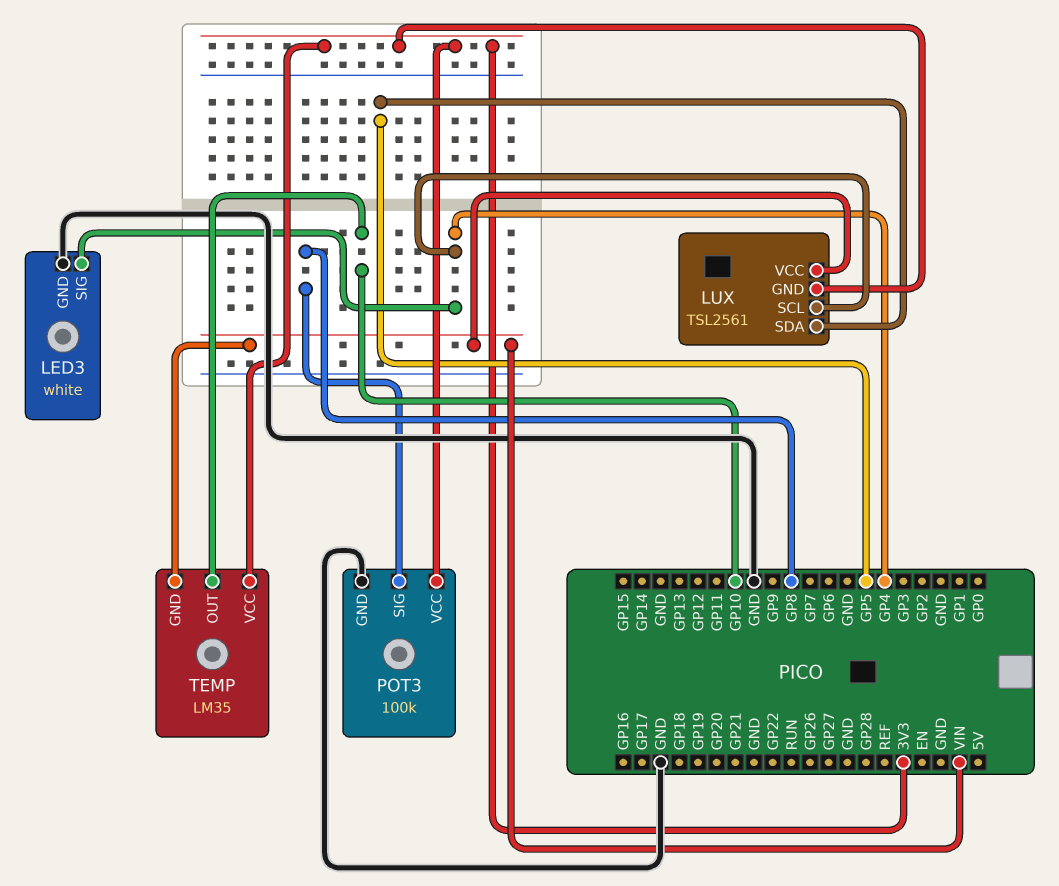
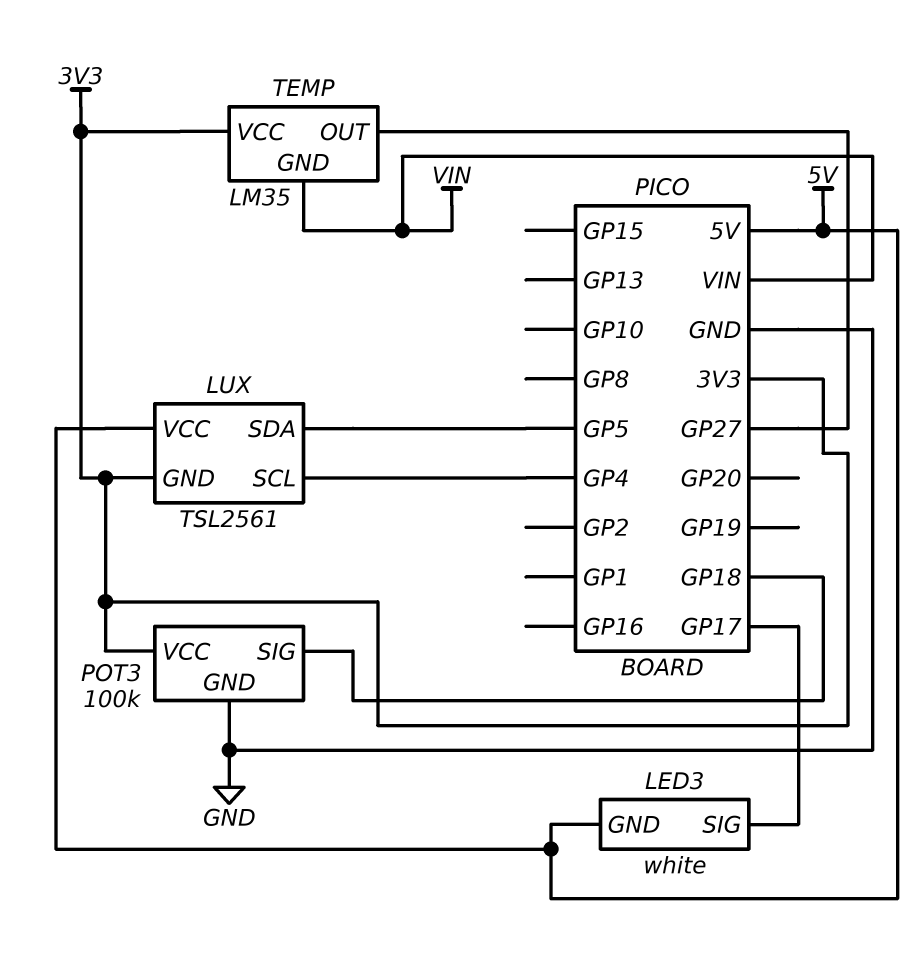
LED3 pin GND: GND -> 5V
LED3 pin SIG: GP4 -> GP17
LUX pin VCC: VIN -> 5V
POT3 pin SIG: GP8 -> GP18
TEMP pin OUT: GP10 -> GP27

